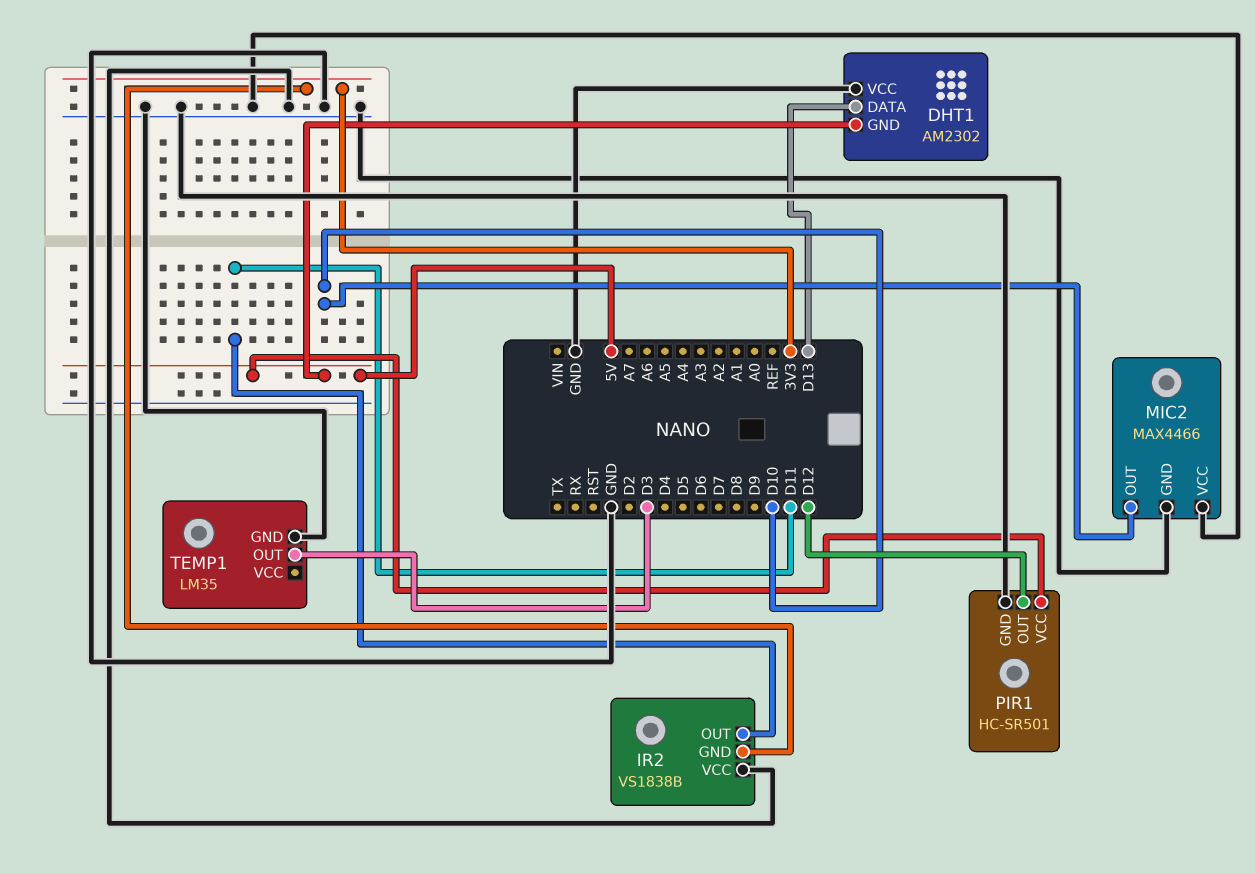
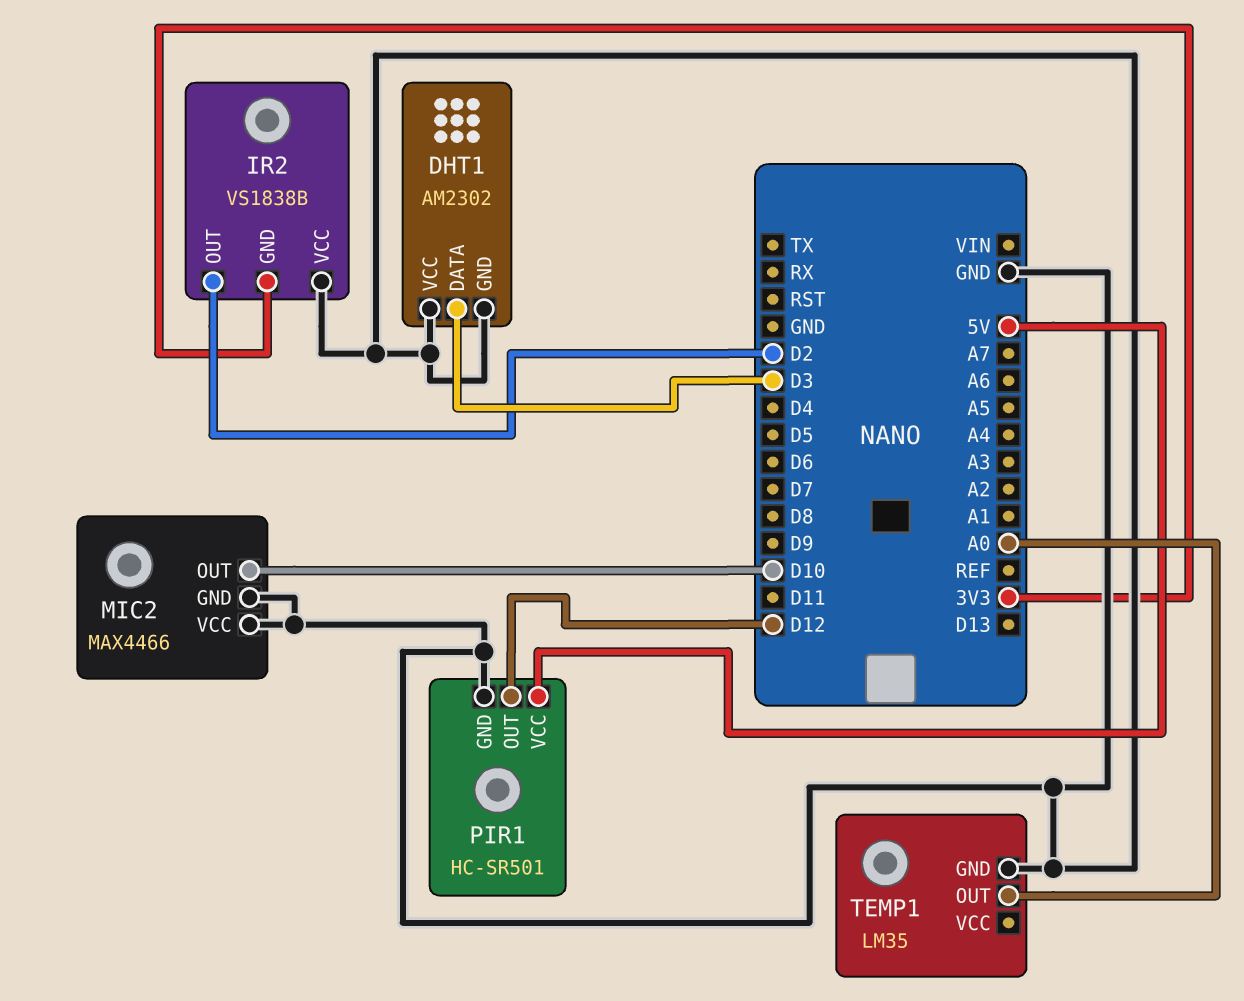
DHT1 pin DATA: D13 -> D3
DHT1 pin GND: 5V -> GND
IR2 pin OUT: D11 -> D2
TEMP1 pin OUT: D3 -> A0

